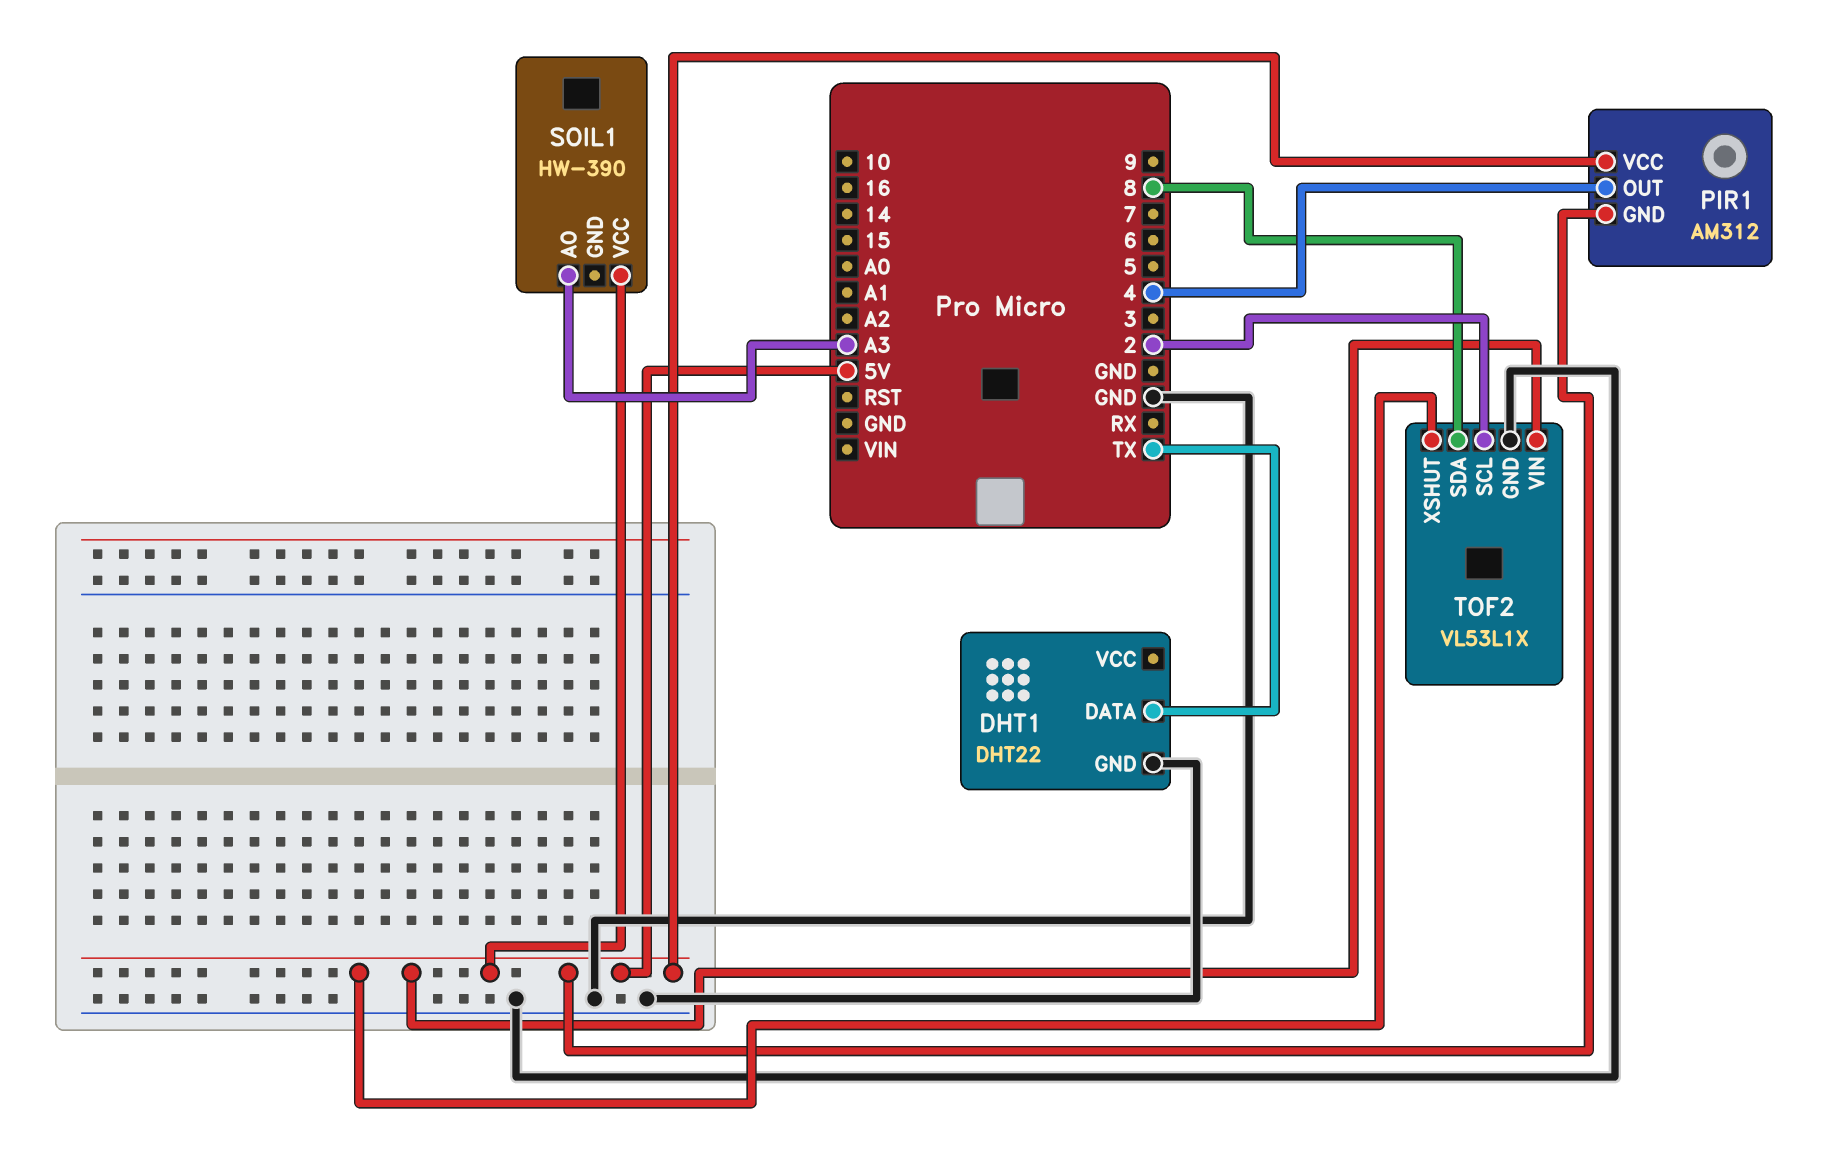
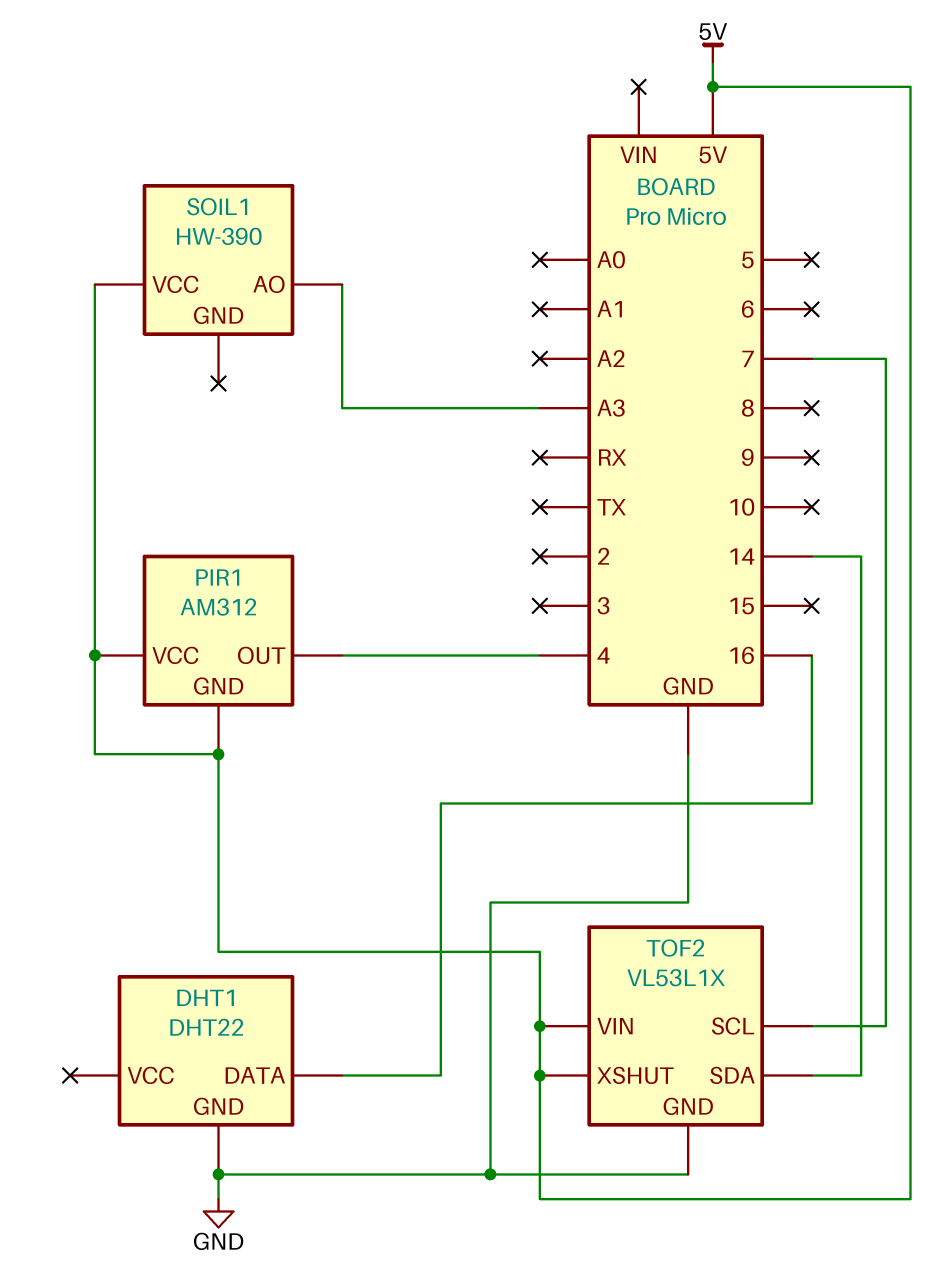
DHT1 pin DATA: TX -> 16
TOF2 pin SCL: 2 -> 7
TOF2 pin SDA: 8 -> 14

